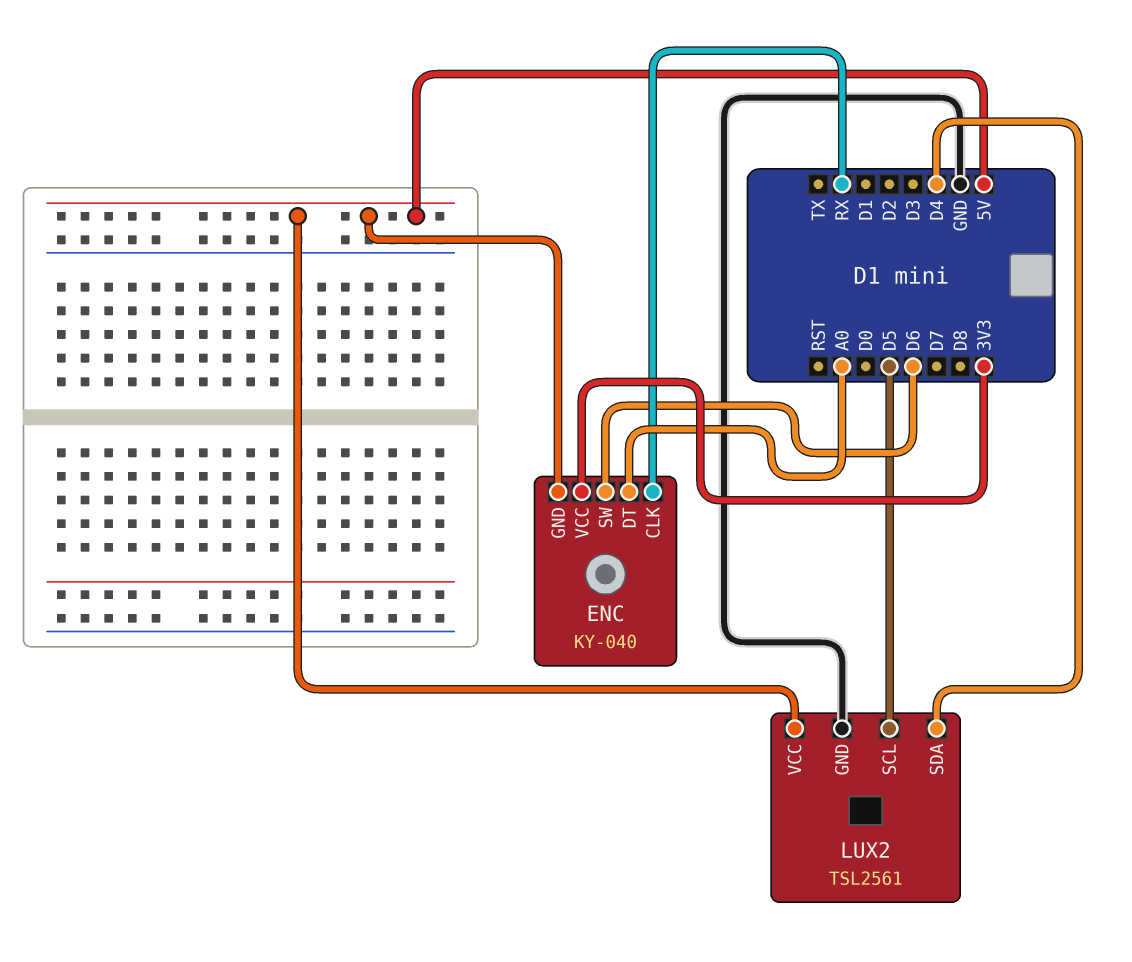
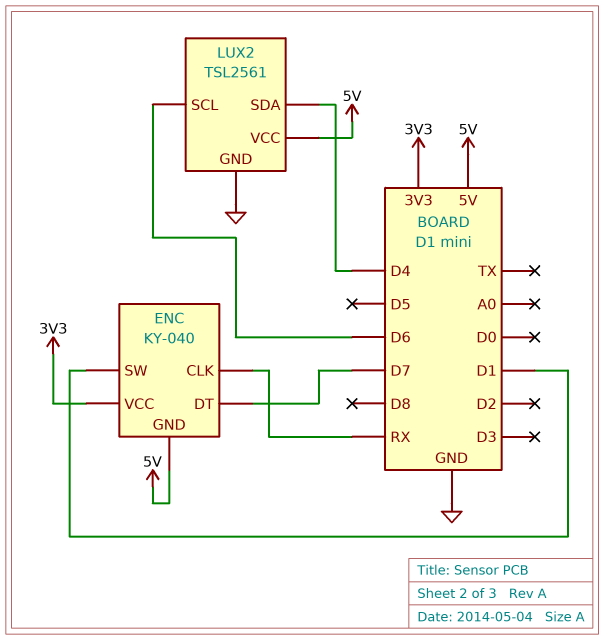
ENC pin DT: A0 -> D7
ENC pin SW: D6 -> D1
LUX2 pin SCL: D5 -> D6

